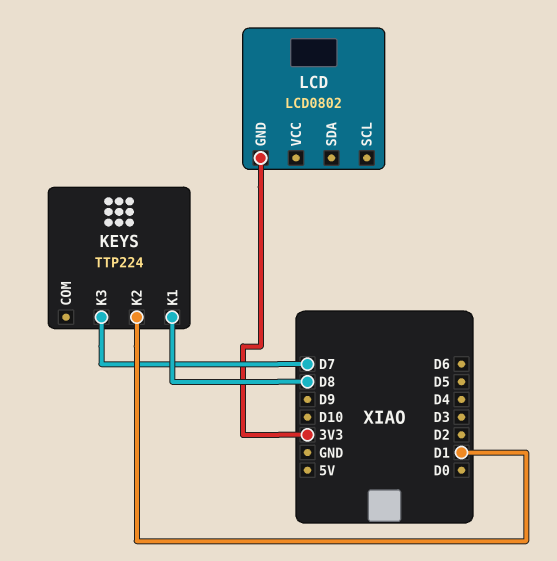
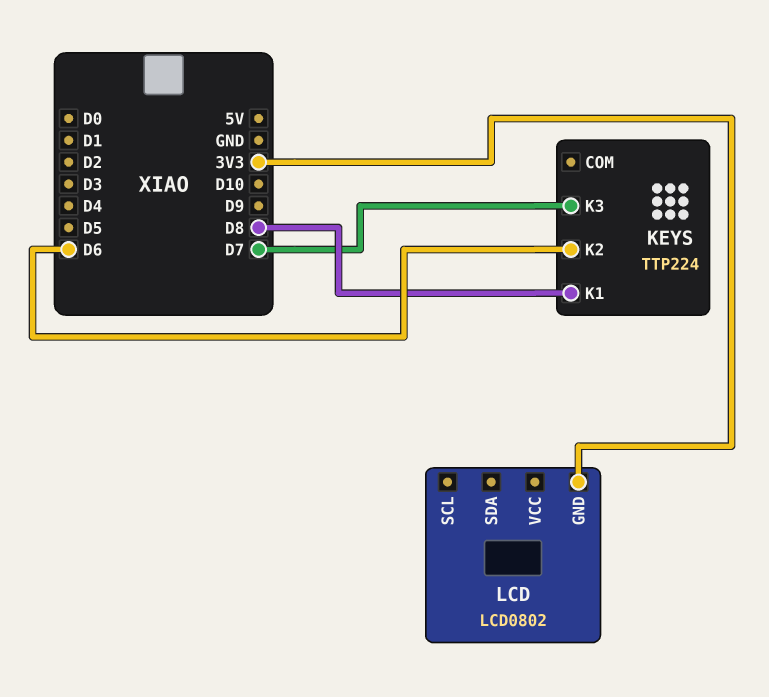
KEYS pin K2: D1 -> D6

